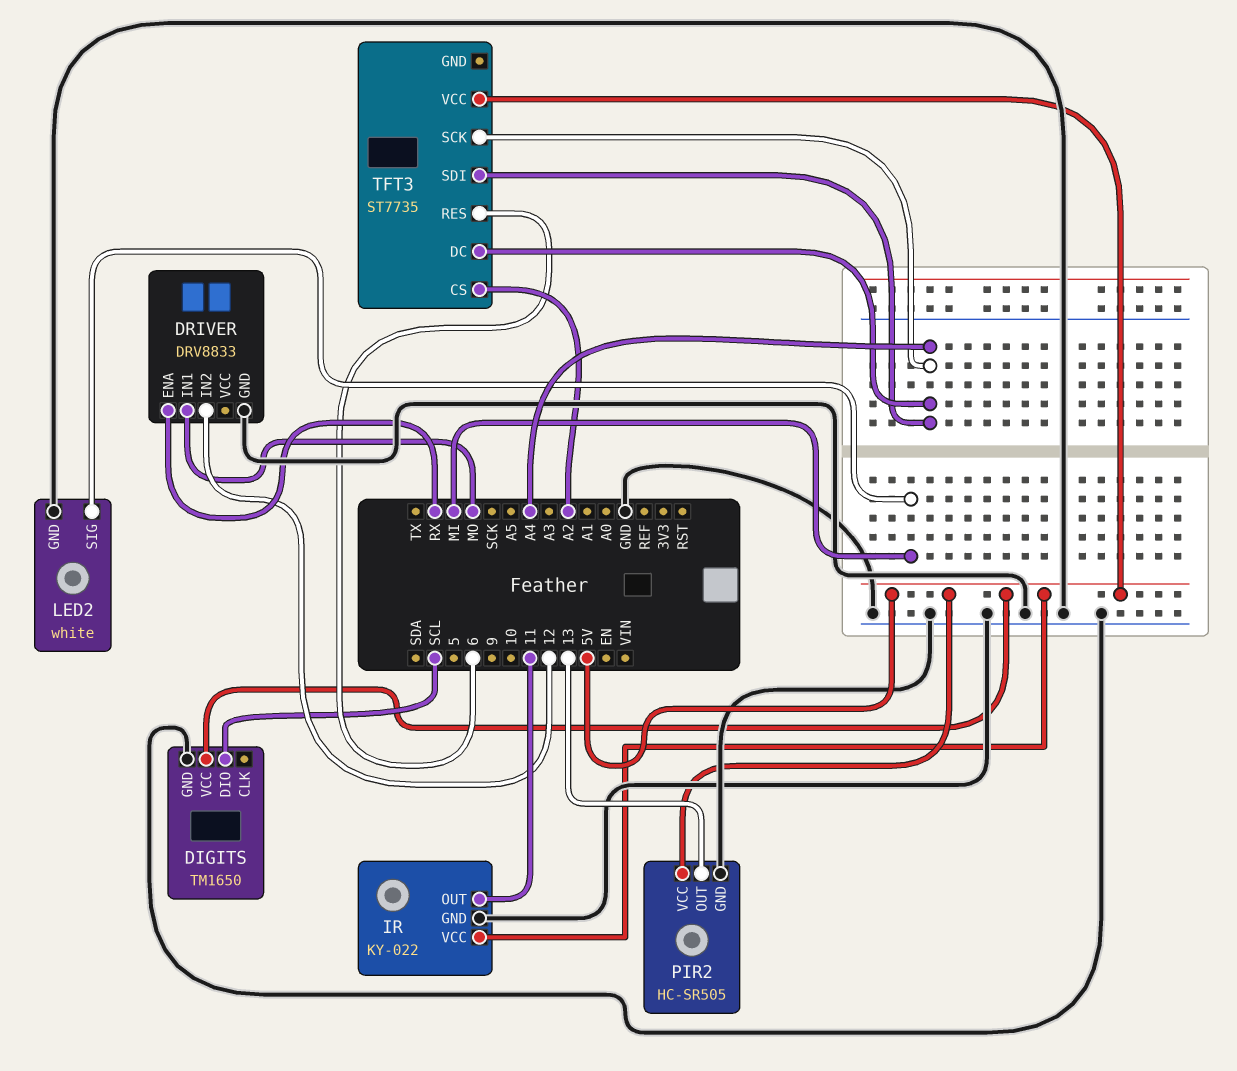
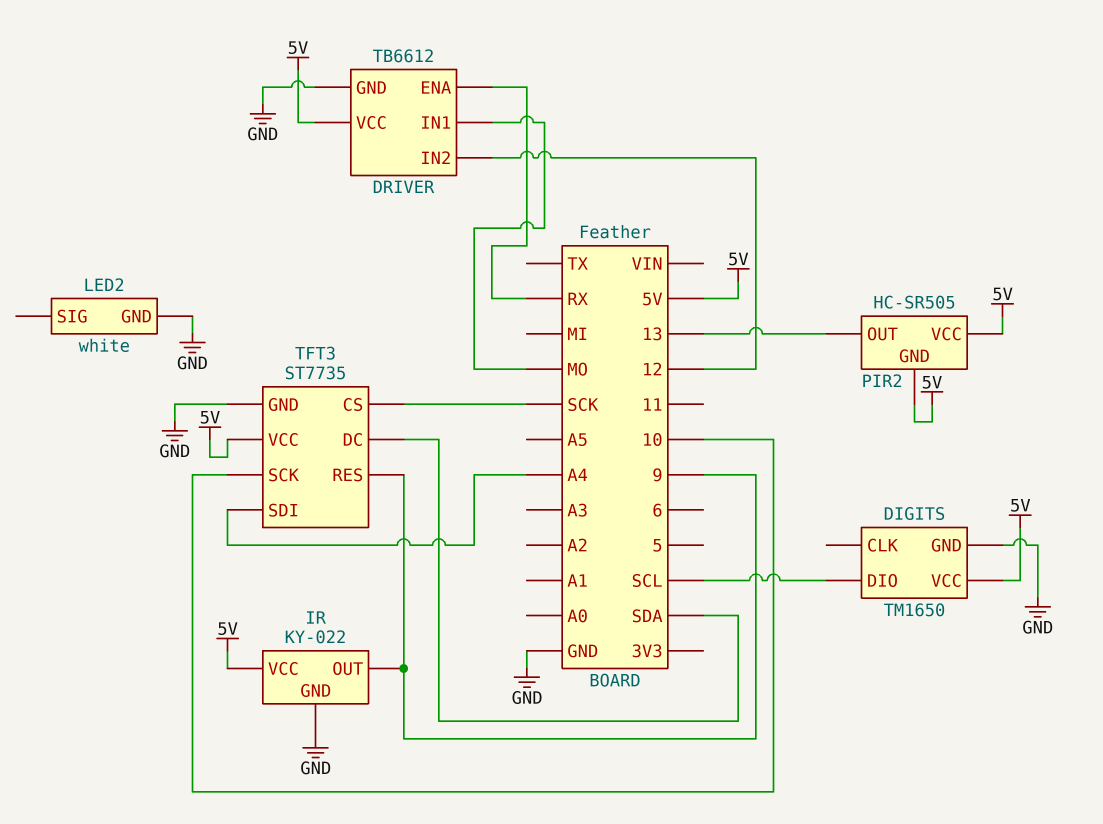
DRIVER: DRV8833 -> TB6612
DRIVER pin VCC: none -> 5V
IR pin OUT: 11 -> 9
LED2 pin SIG: MI -> none
PIR2 pin GND: GND -> 5V
TFT3 pin CS: A2 -> SCK
TFT3 pin DC: A4 -> SDA
TFT3 pin GND: none -> GND
TFT3 pin RES: 6 -> 9
TFT3 pin SCK: A4 -> 10

